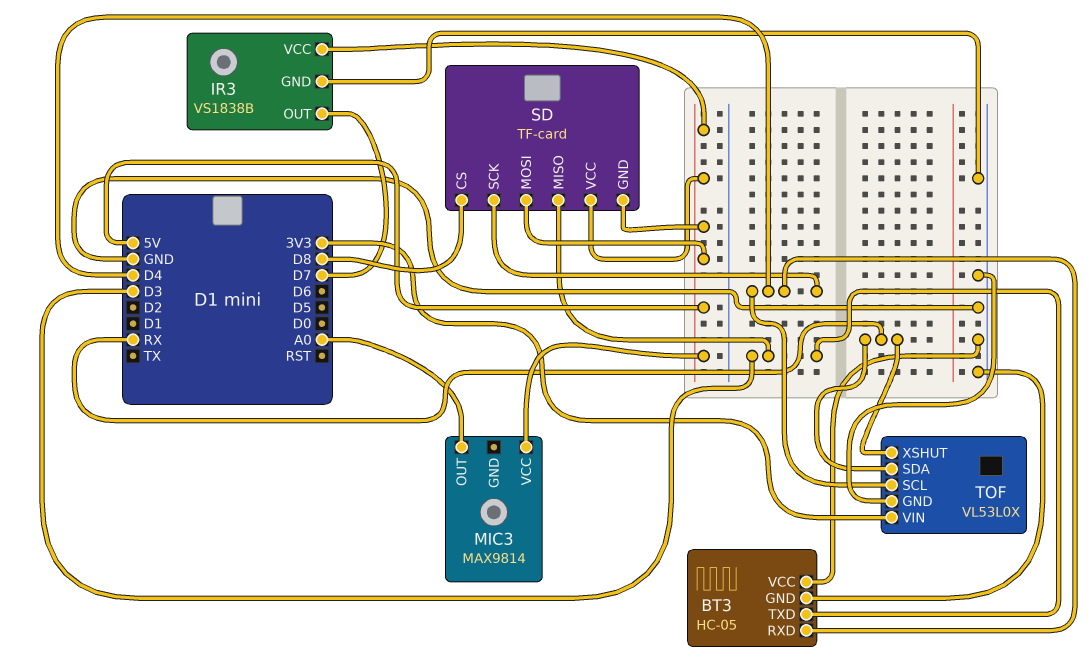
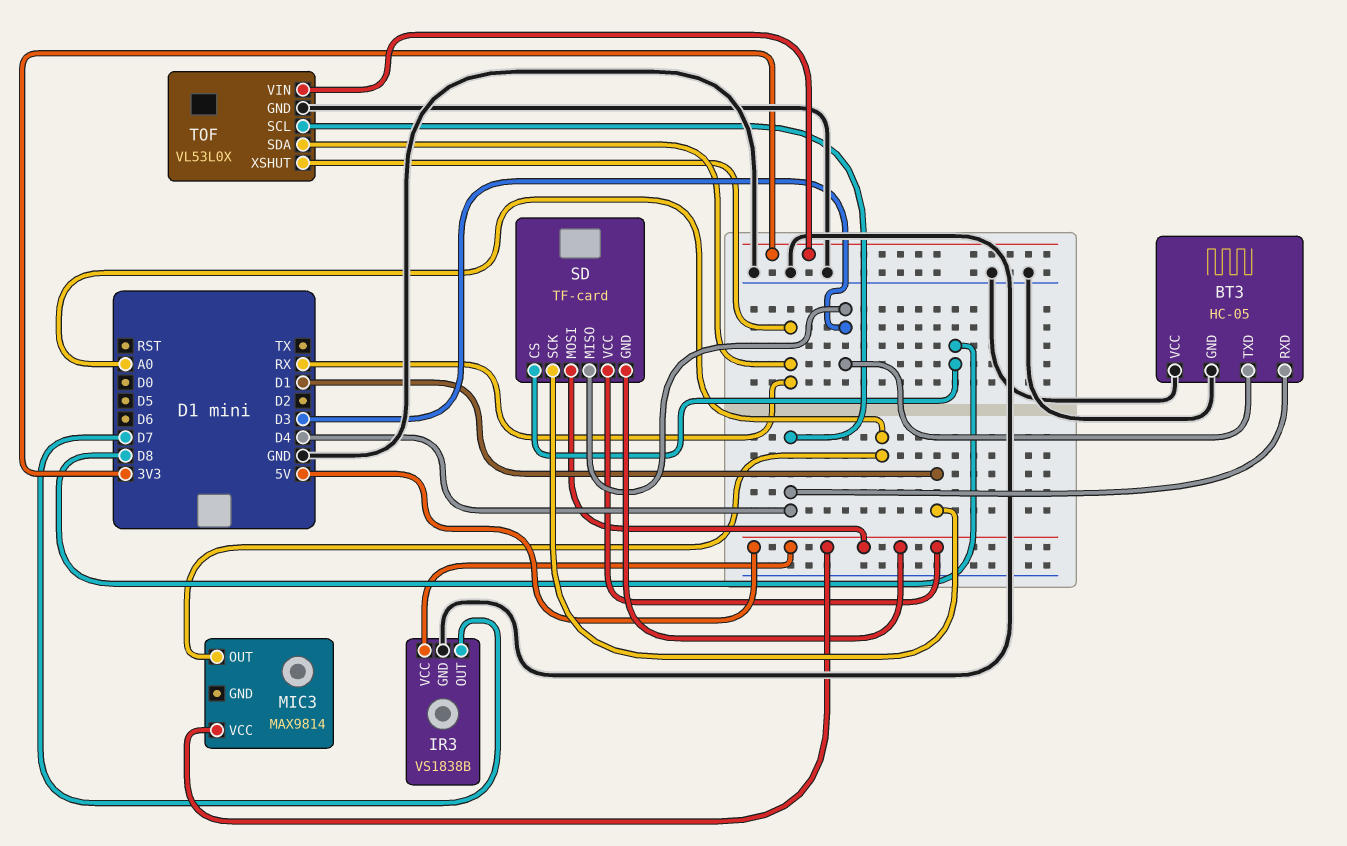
SD pin SCK: D4 -> D1

